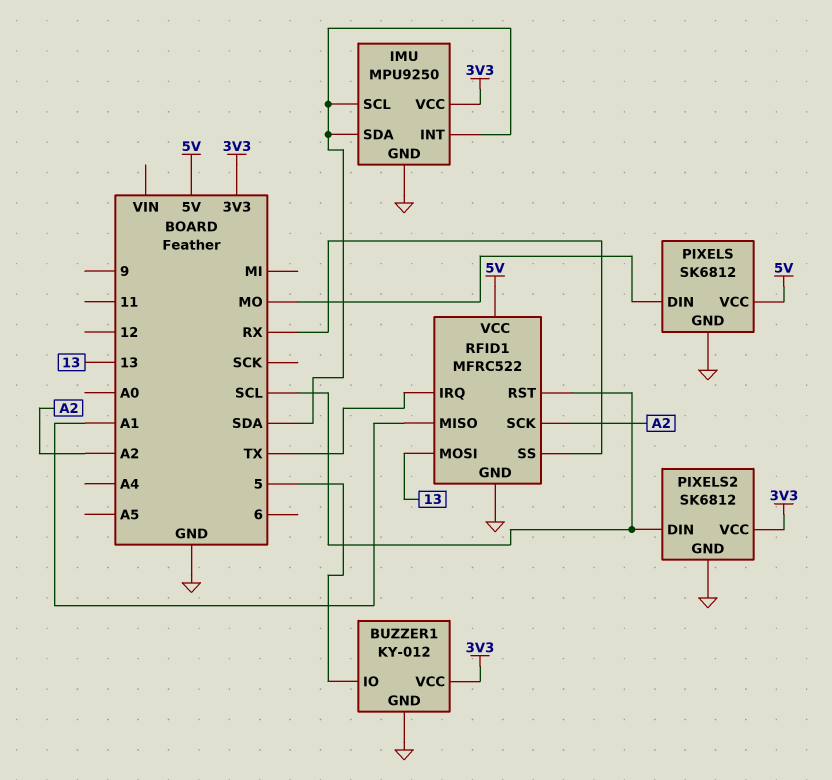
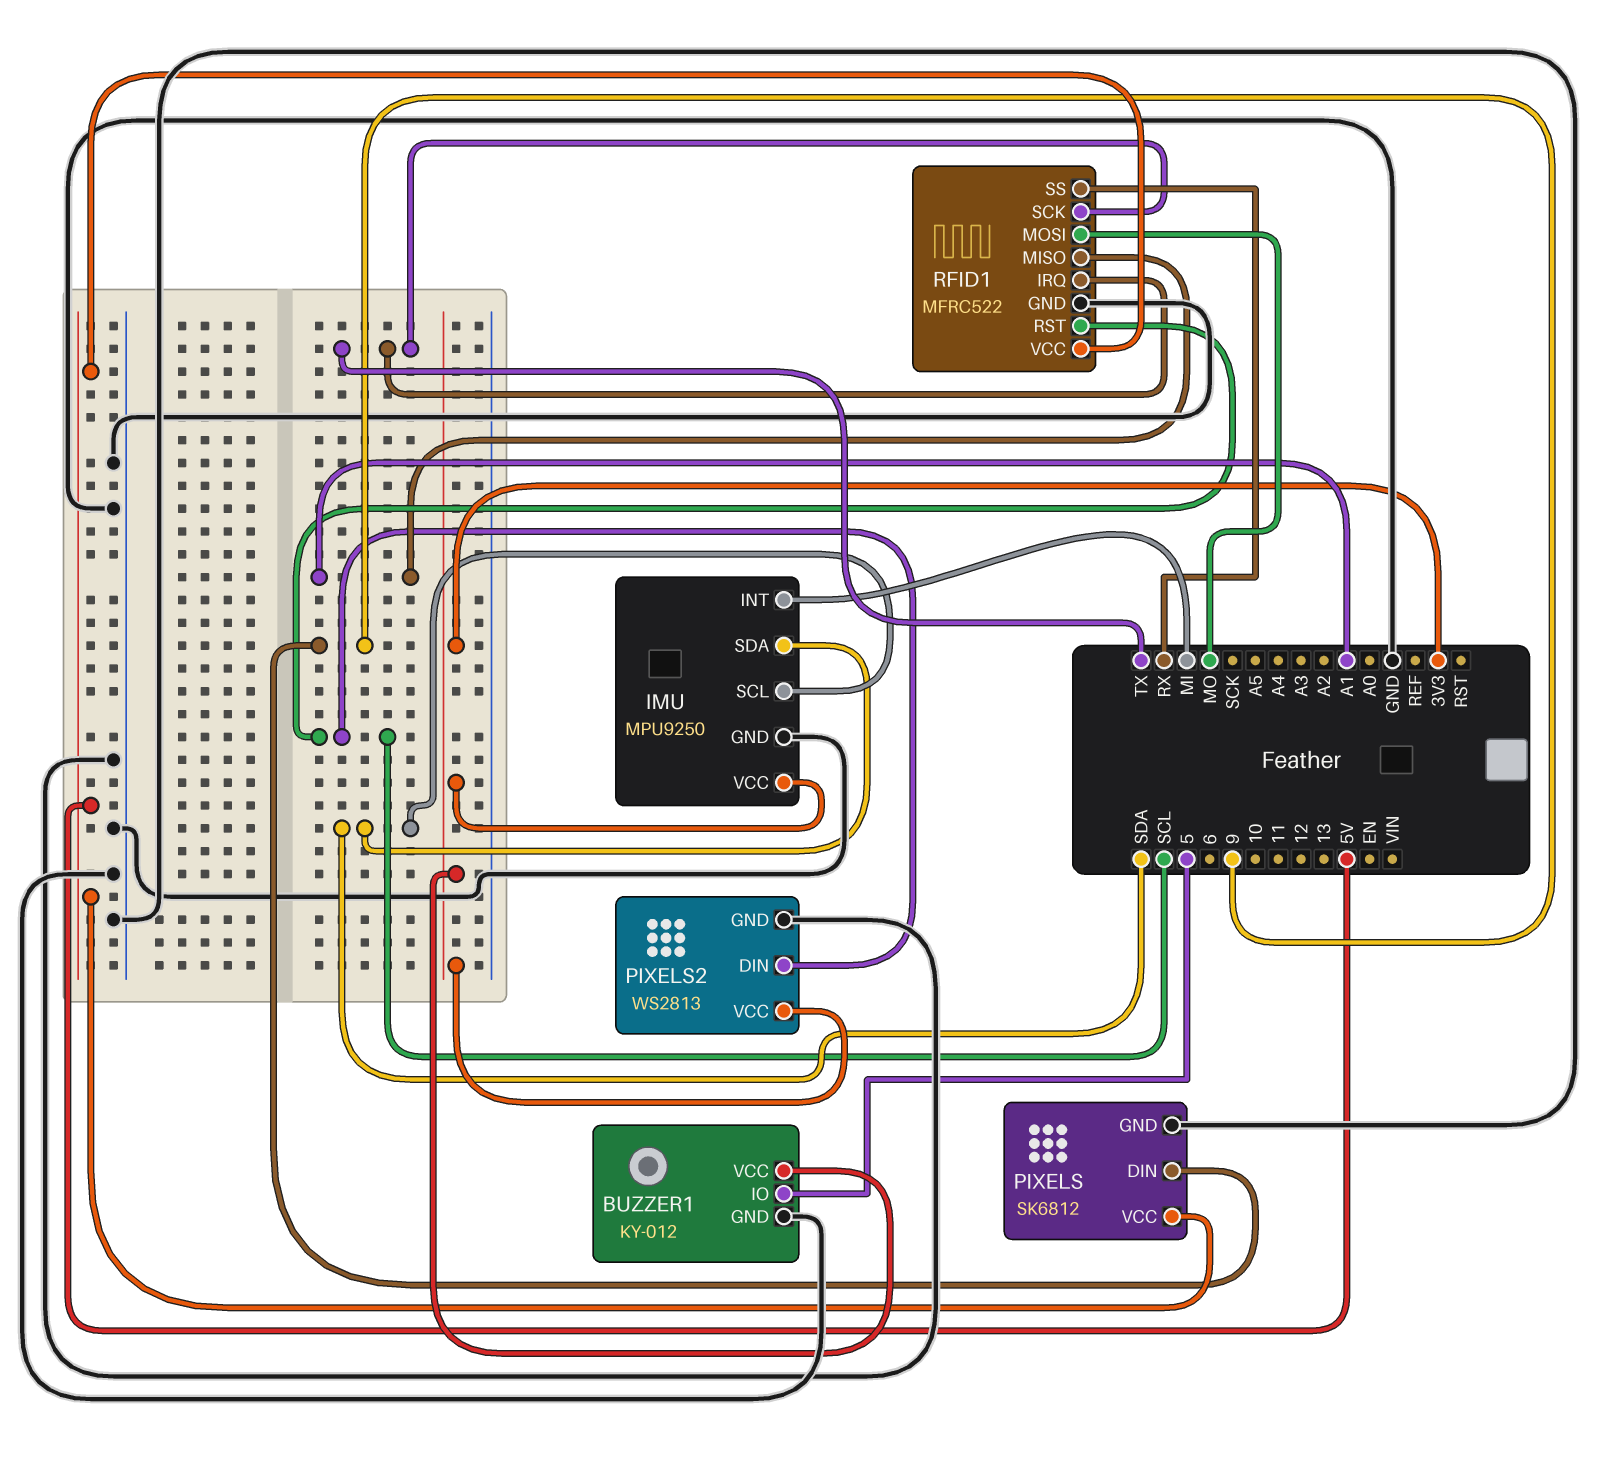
IMU pin INT: SDA -> MI
PIXELS pin DIN: MO -> 9
PIXELS2: SK6812 -> WS2813
RFID1 pin MOSI: 13 -> MO
RFID1 pin SCK: A2 -> TX

